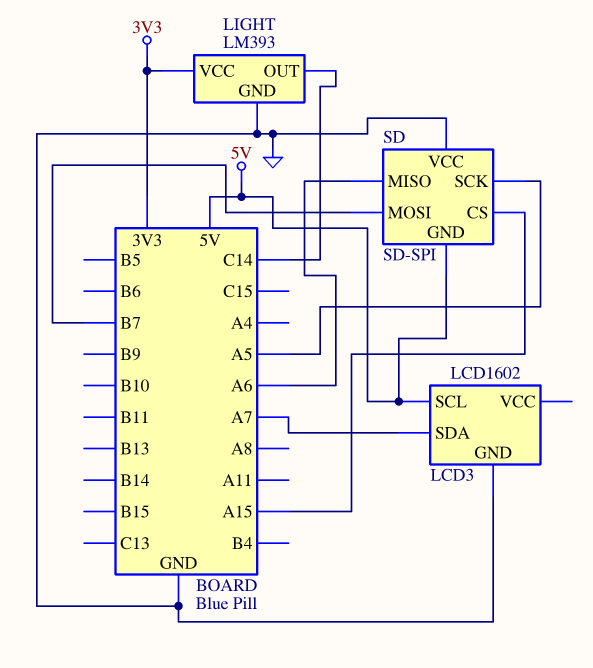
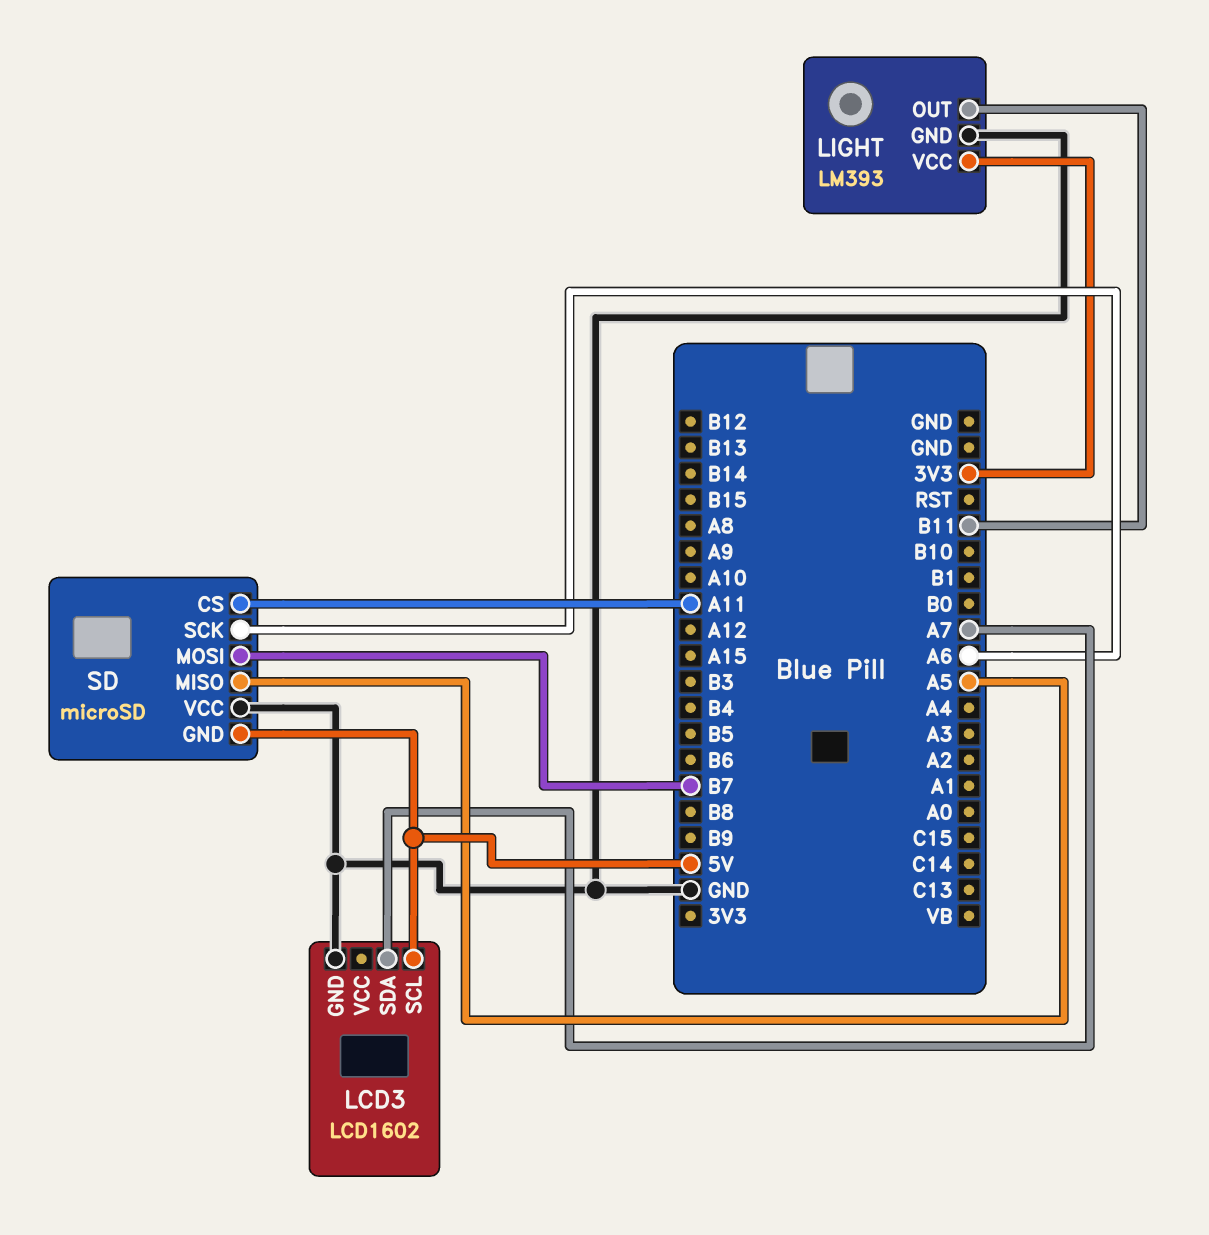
LIGHT pin OUT: C14 -> B11
SD: SD-SPI -> microSD
SD pin CS: A15 -> A11
SD pin MISO: A6 -> A5
SD pin SCK: A5 -> A6

